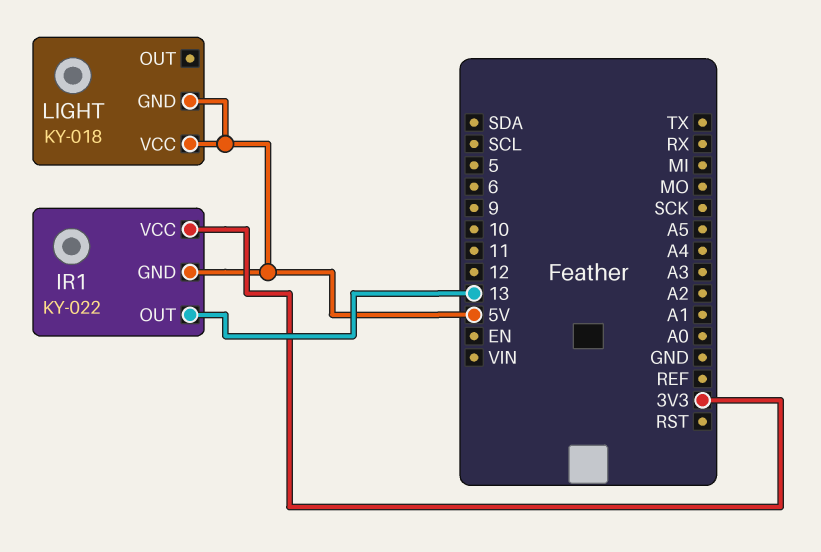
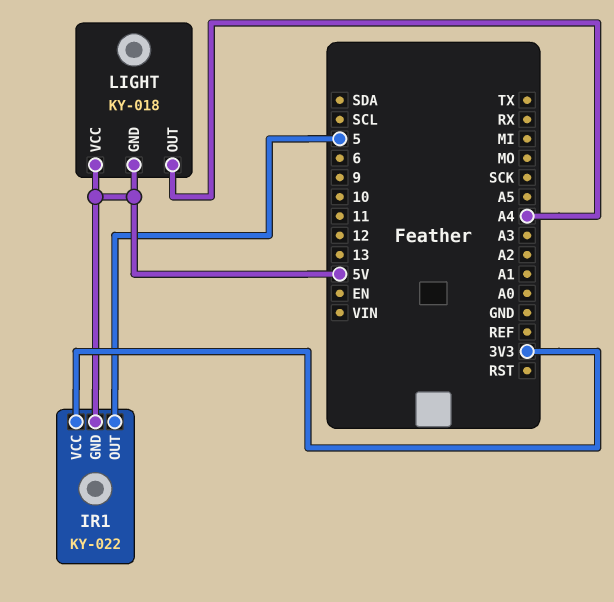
IR1 pin OUT: 13 -> 5
LIGHT pin OUT: none -> A4

